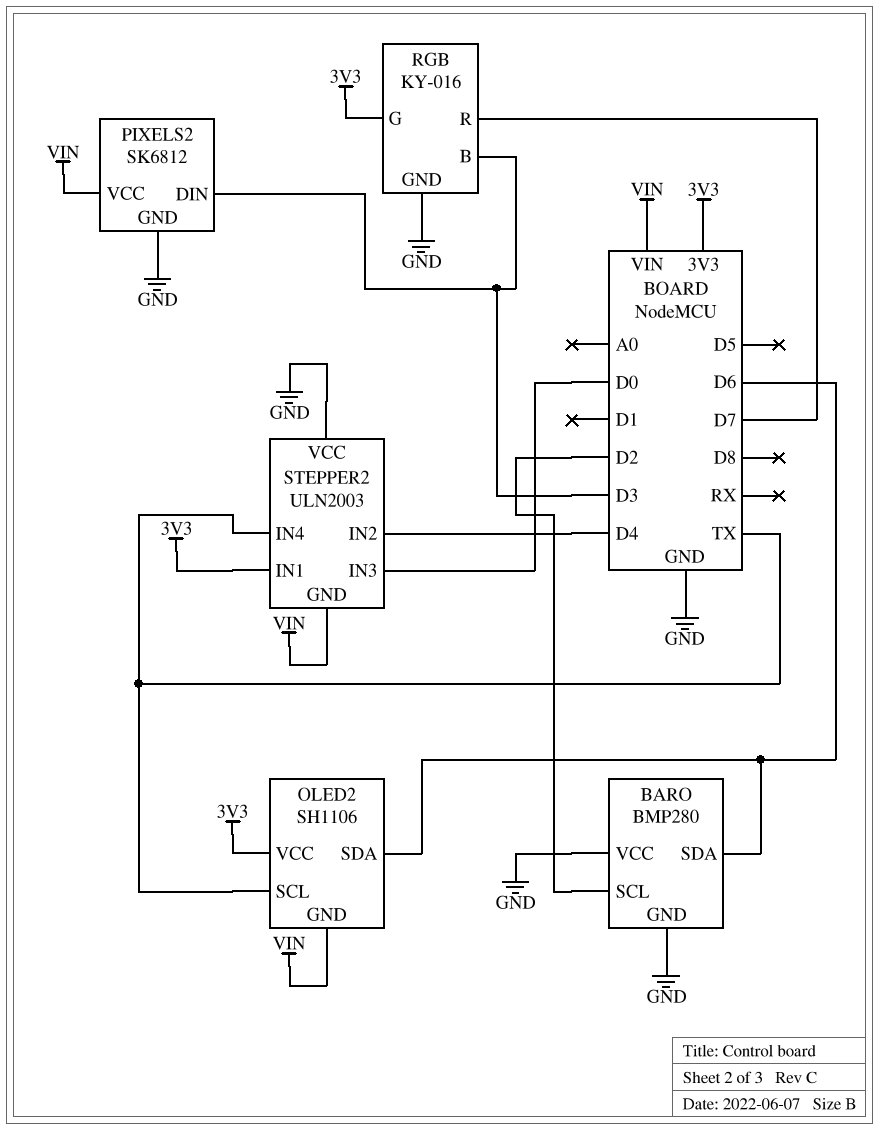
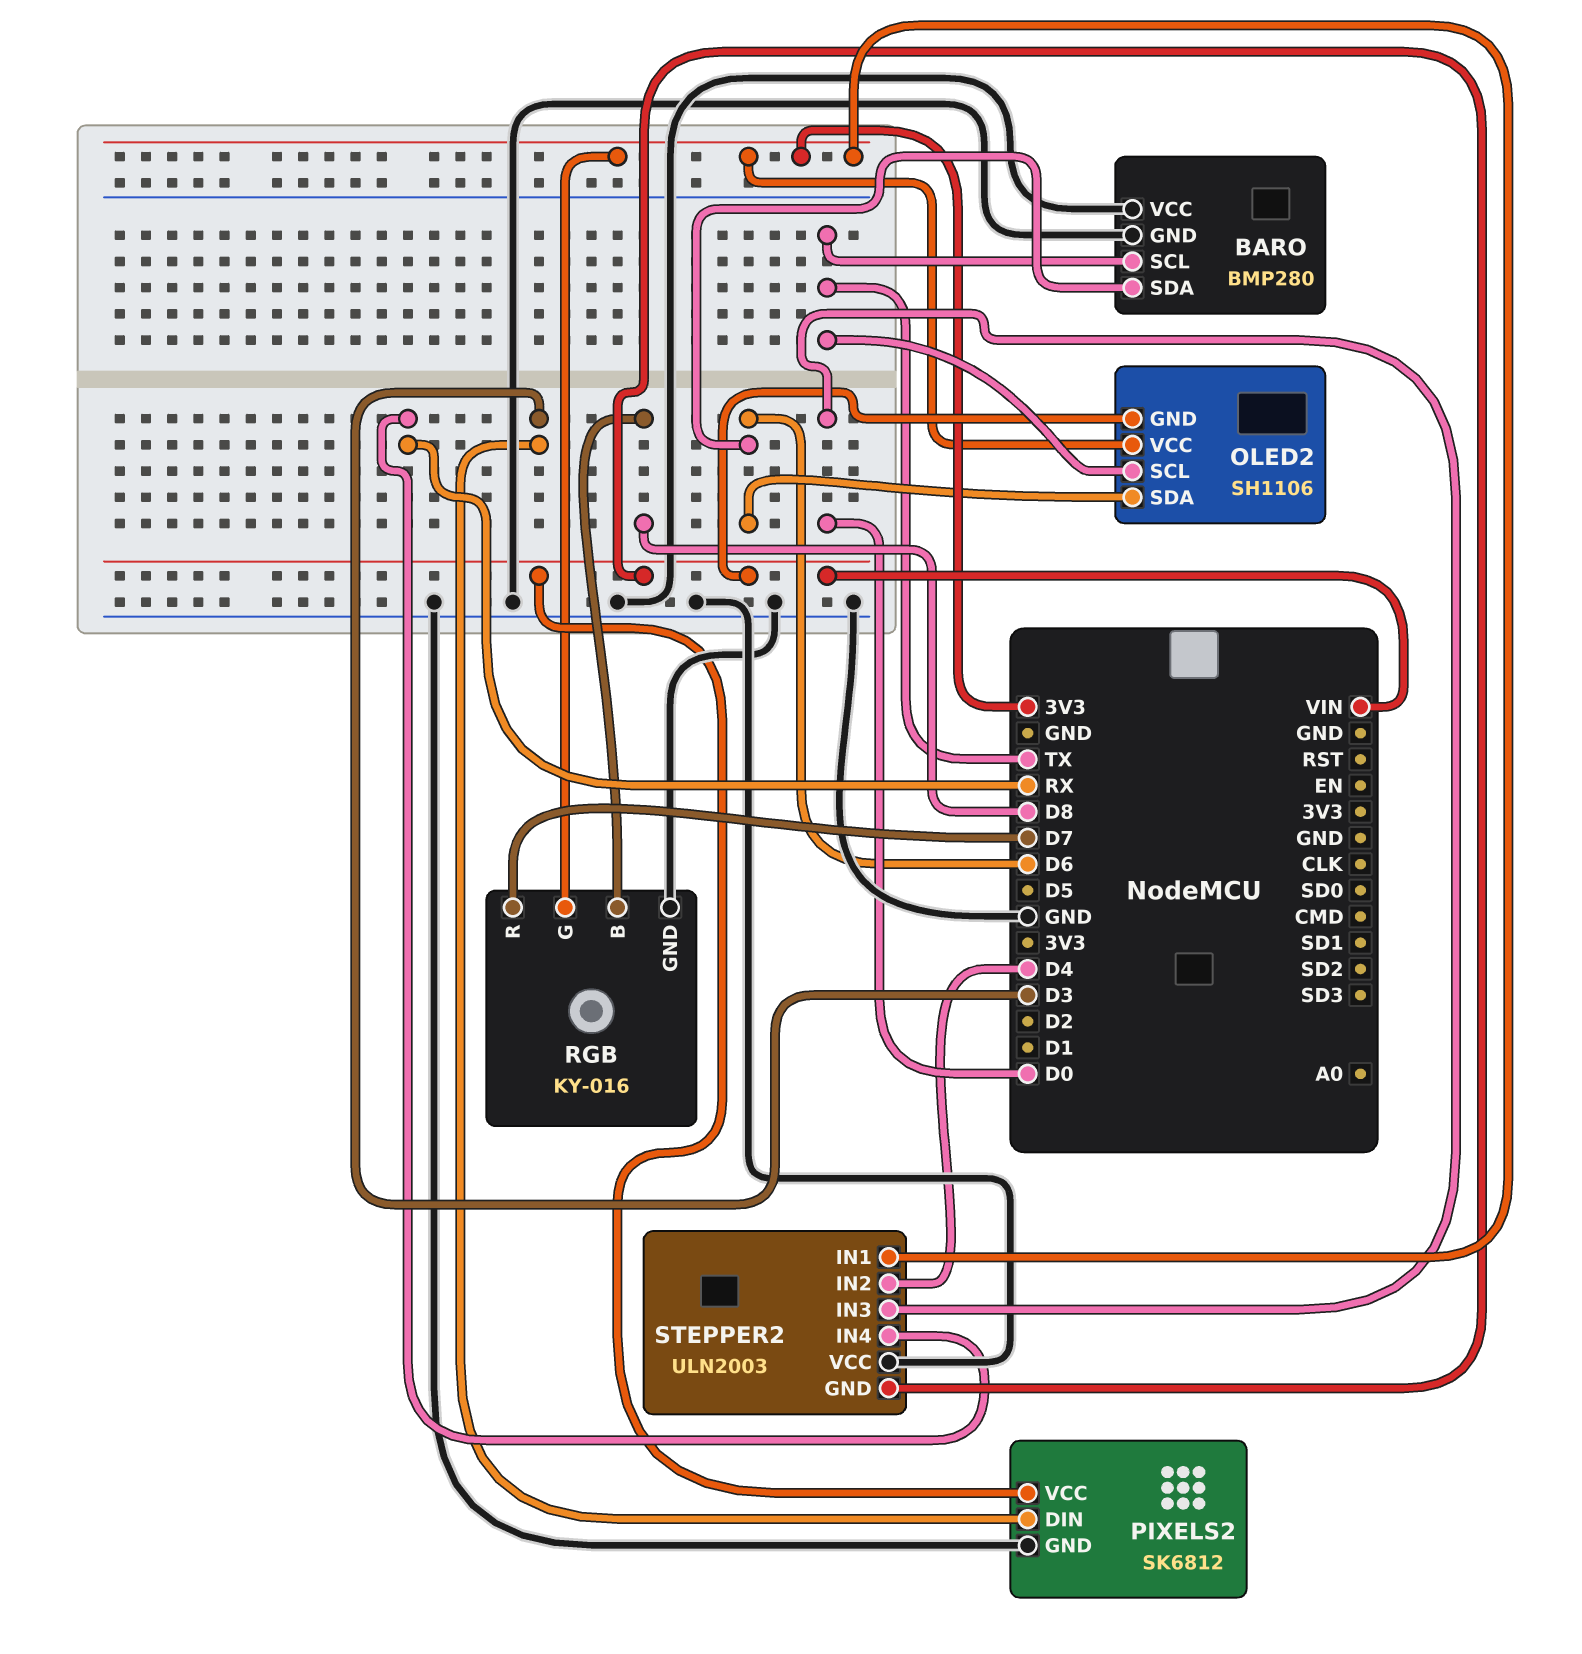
BARO pin SCL: D2 -> TX
RGB pin B: D3 -> D8
STEPPER2 pin IN4: TX -> RX

